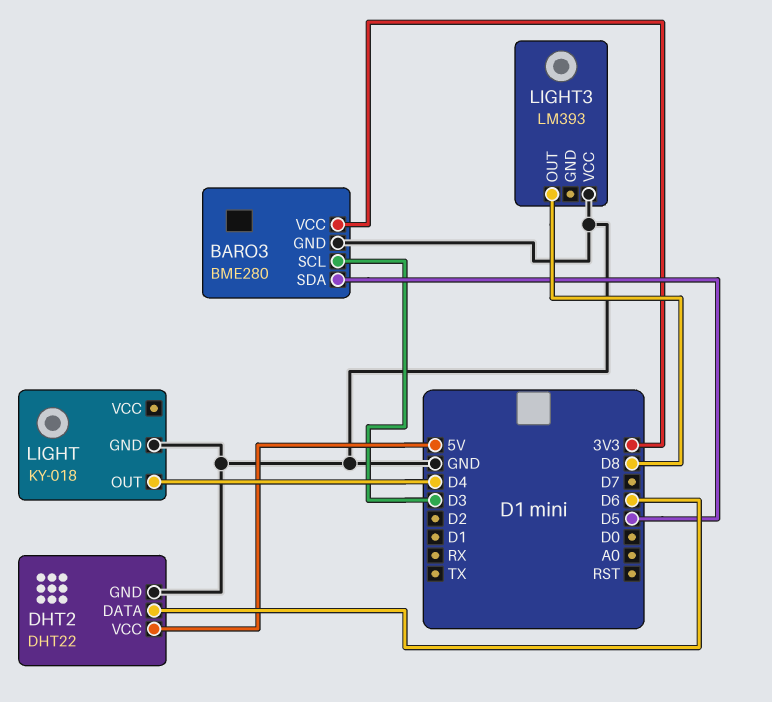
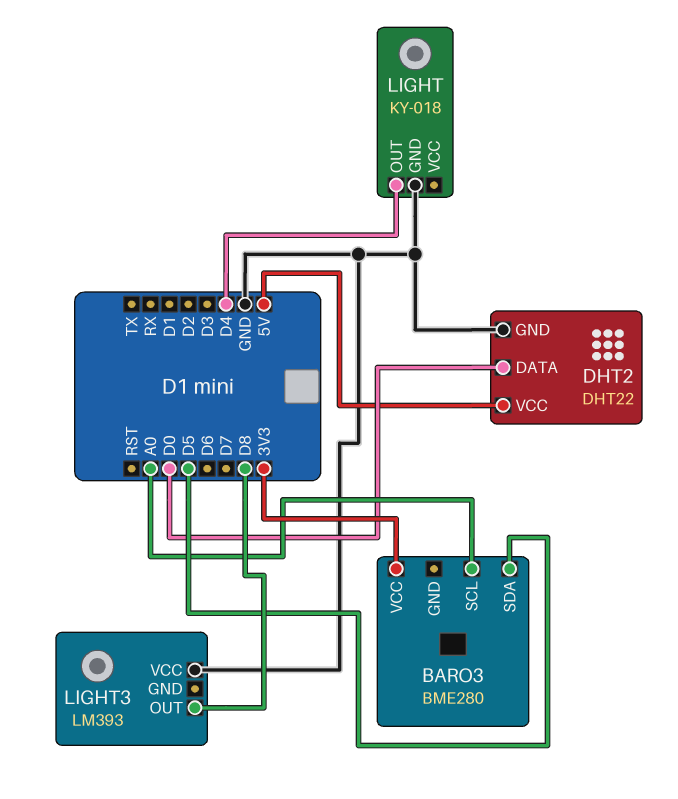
BARO3 pin GND: GND -> none
BARO3 pin SCL: D3 -> A0
DHT2 pin DATA: D6 -> D0

